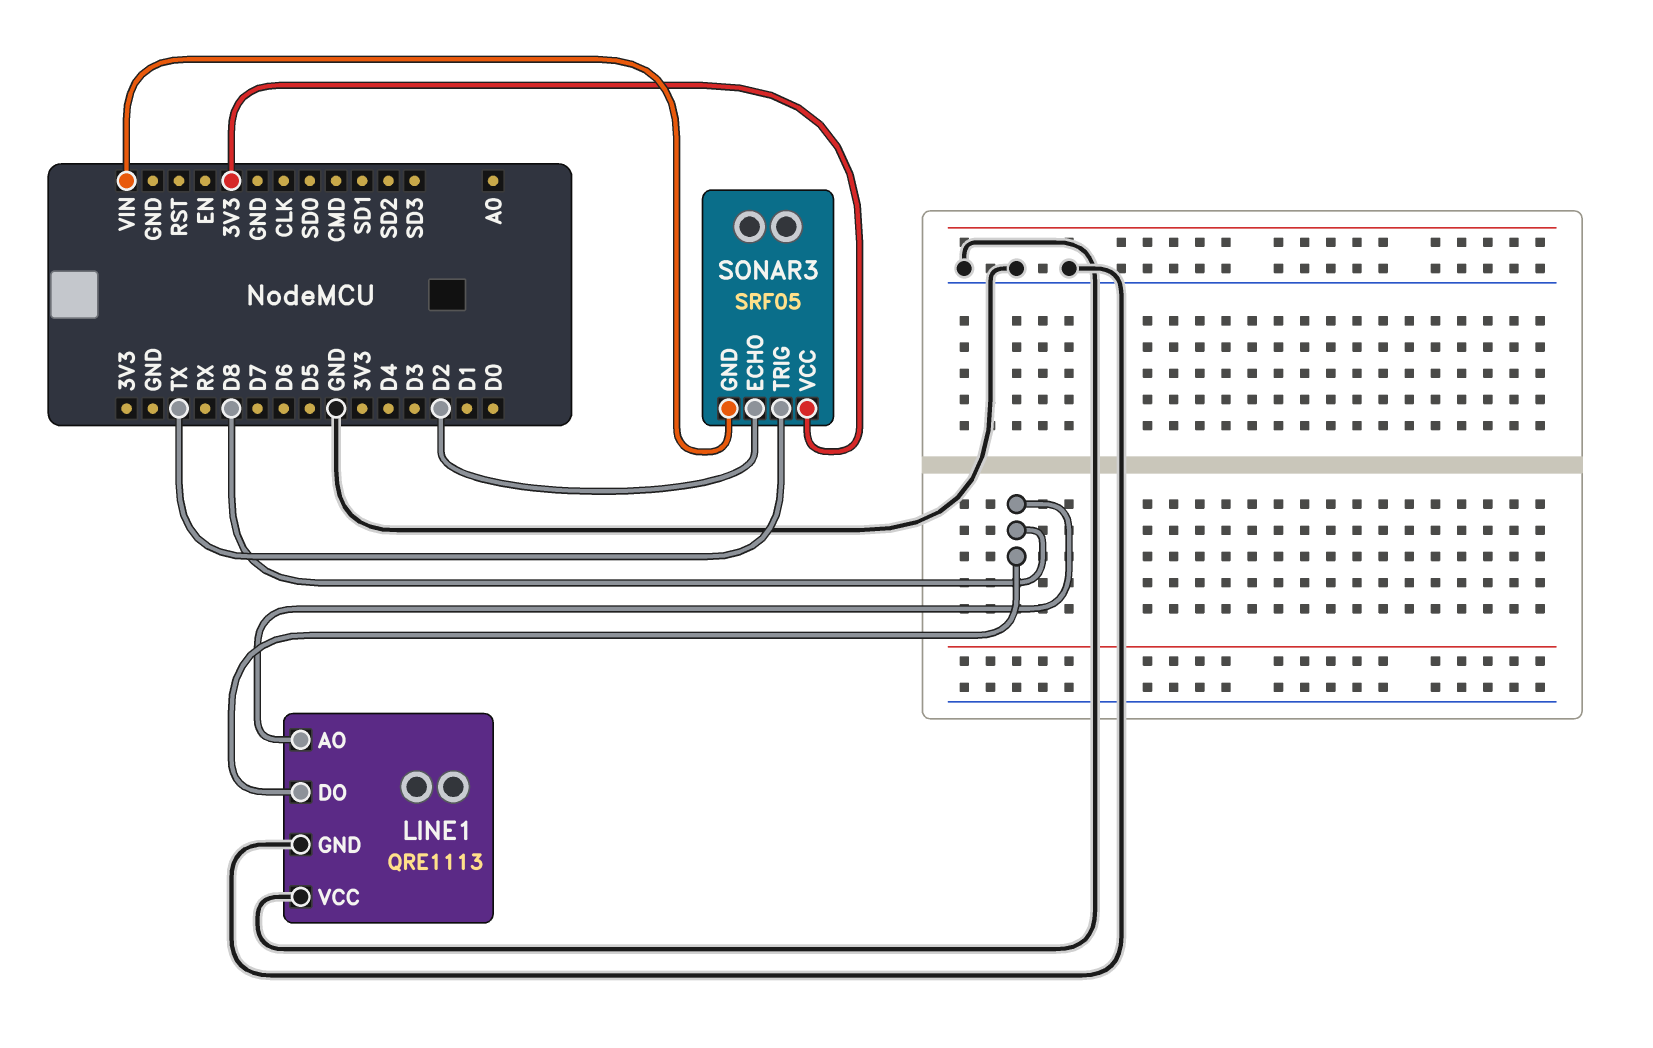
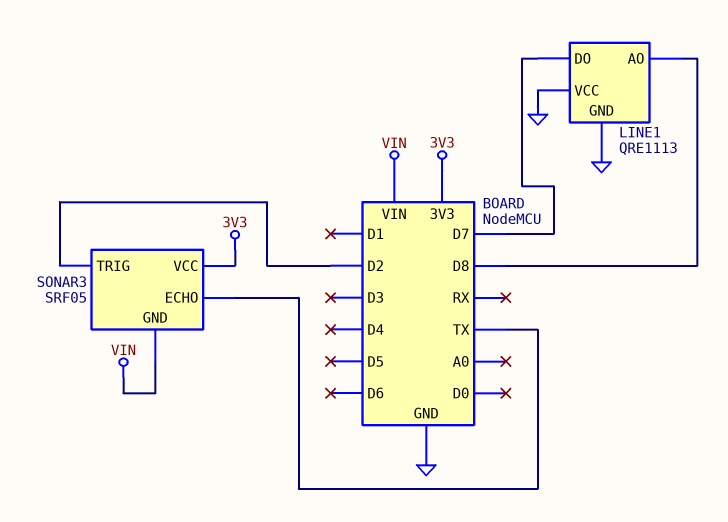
LINE1 pin DO: D8 -> D7
SONAR3 pin ECHO: D2 -> TX
SONAR3 pin TRIG: TX -> D2

